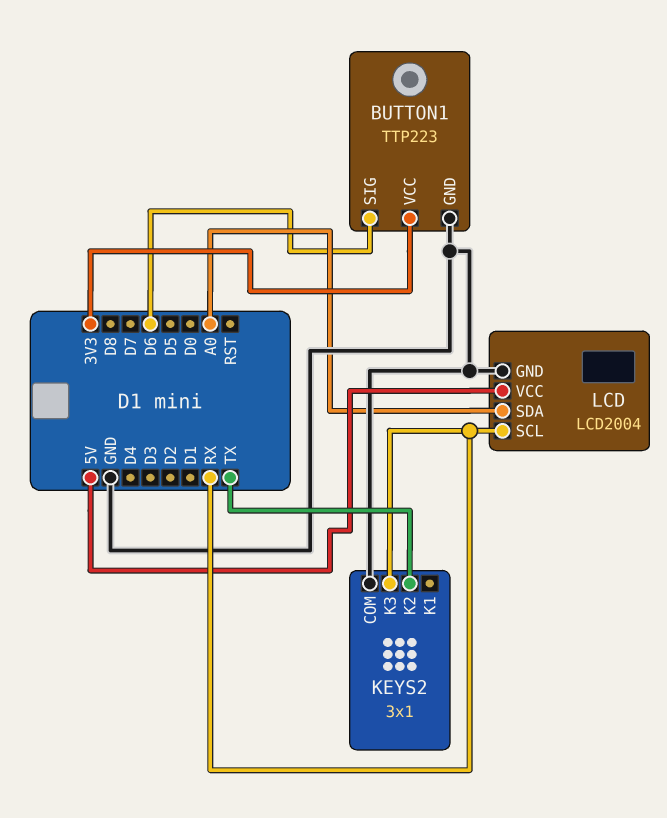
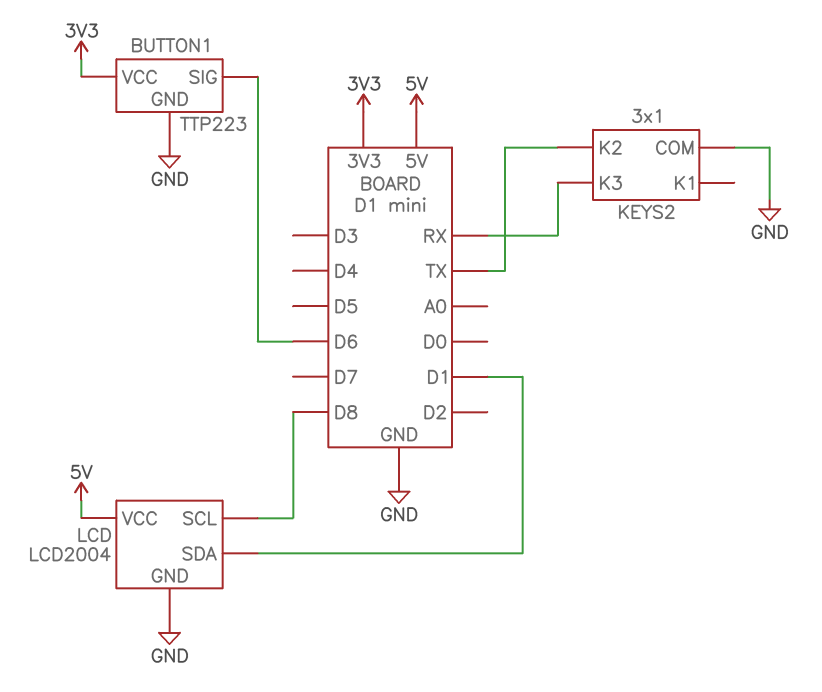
LCD pin SCL: RX -> D8
LCD pin SDA: A0 -> D1

